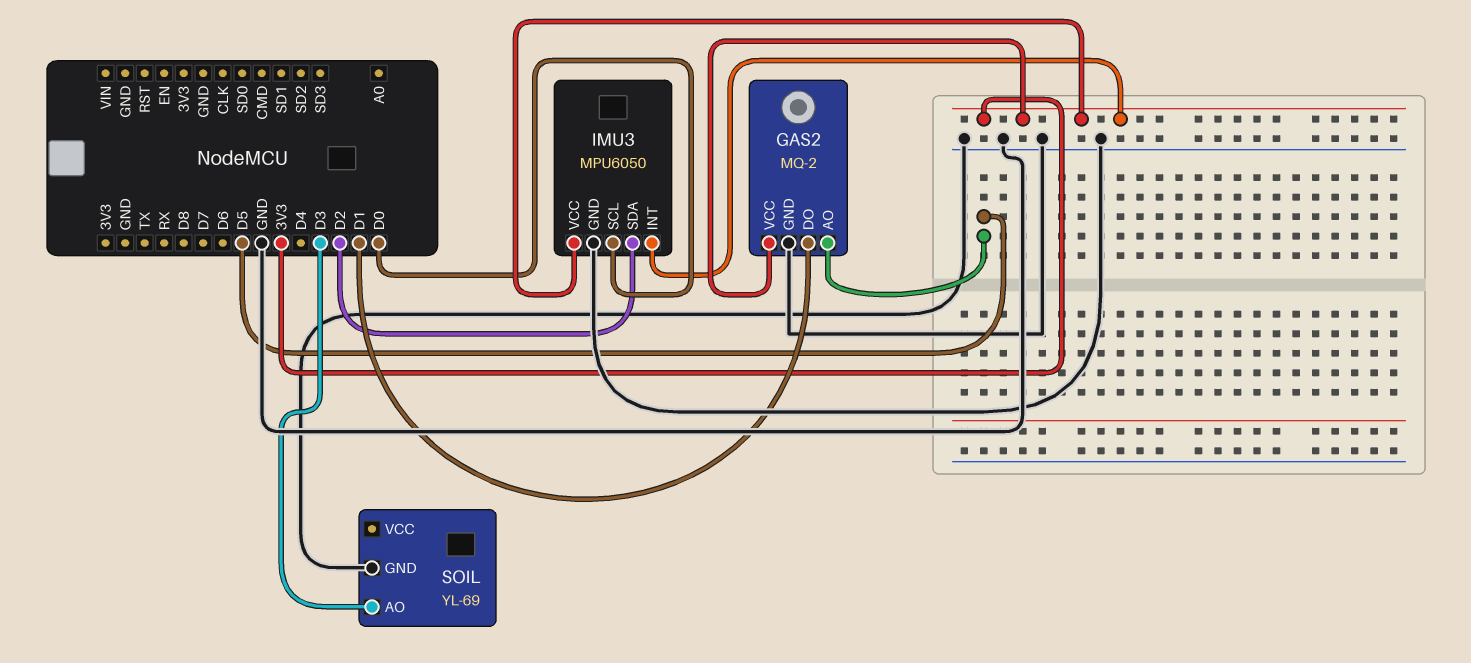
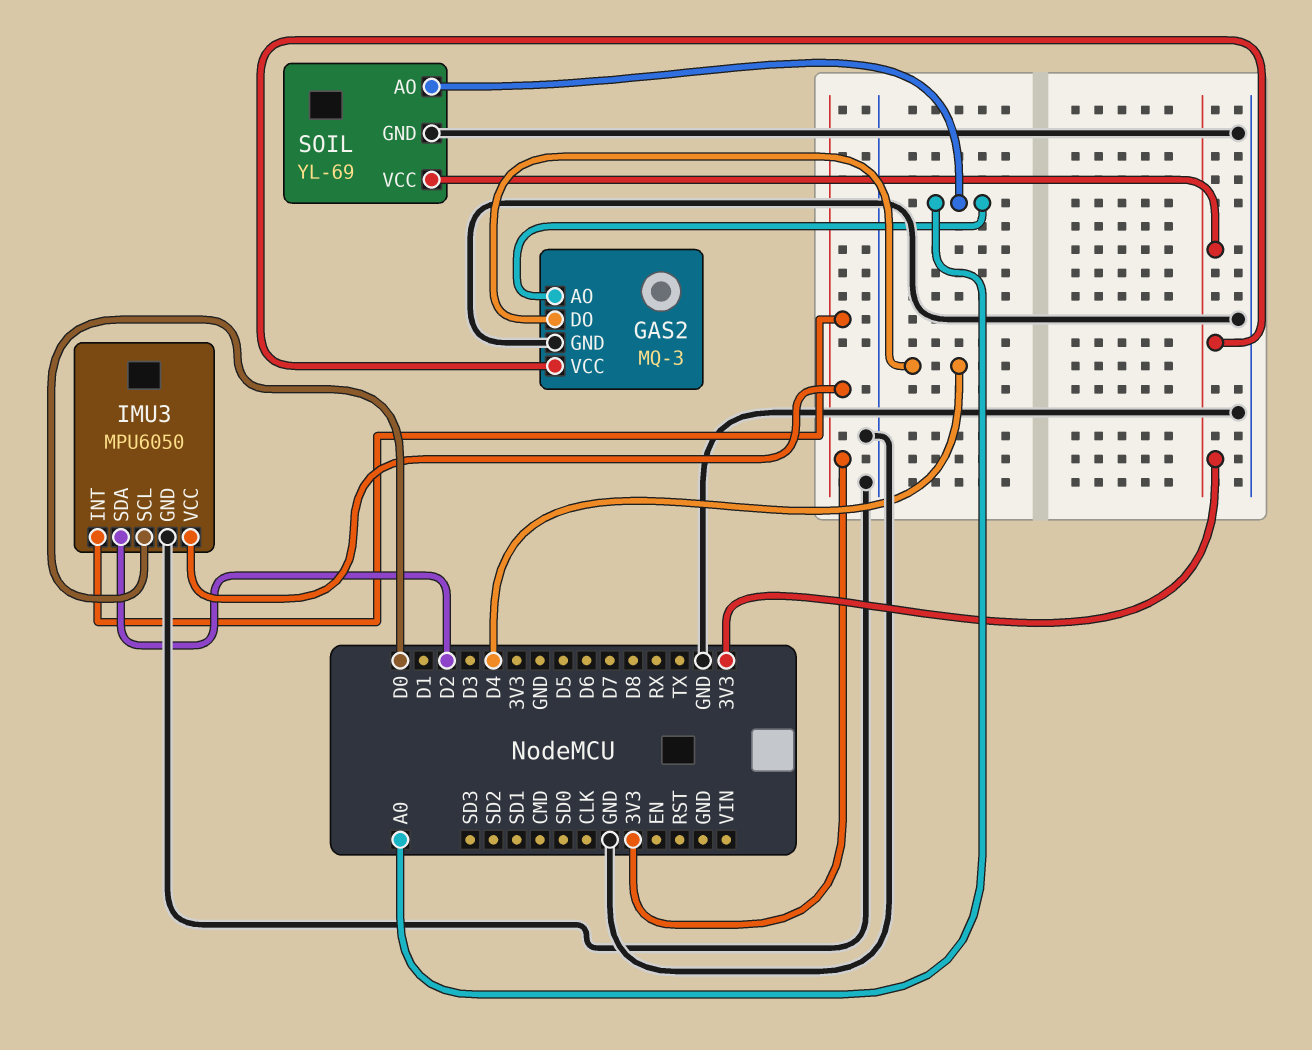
GAS2: MQ-2 -> MQ-3
GAS2 pin AO: D5 -> A0
GAS2 pin DO: D1 -> D4
SOIL pin AO: D3 -> A0
SOIL pin VCC: none -> 3V3

